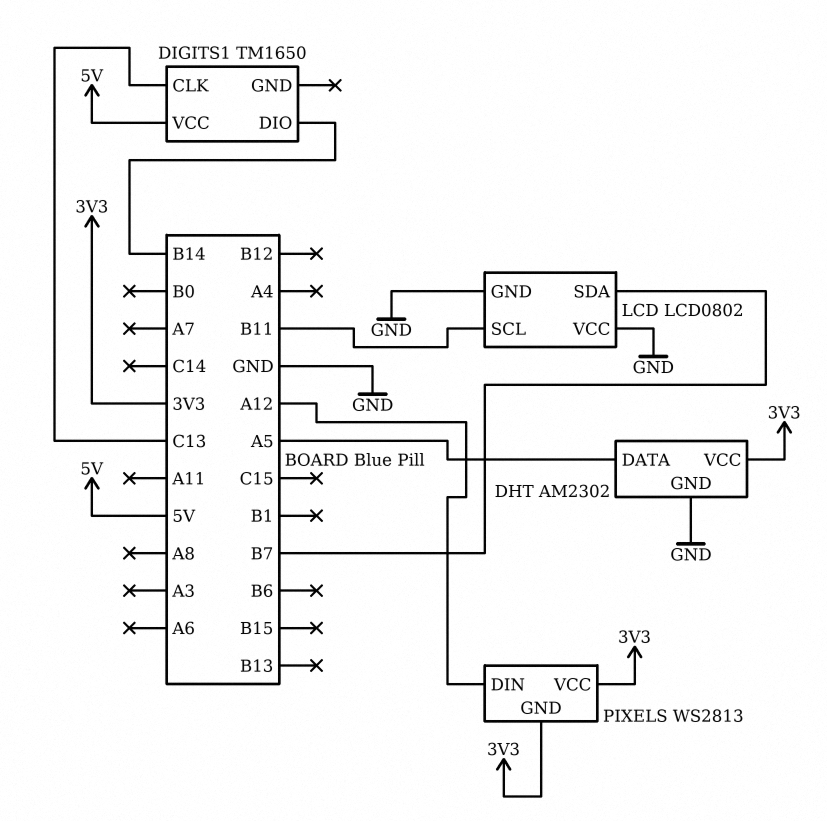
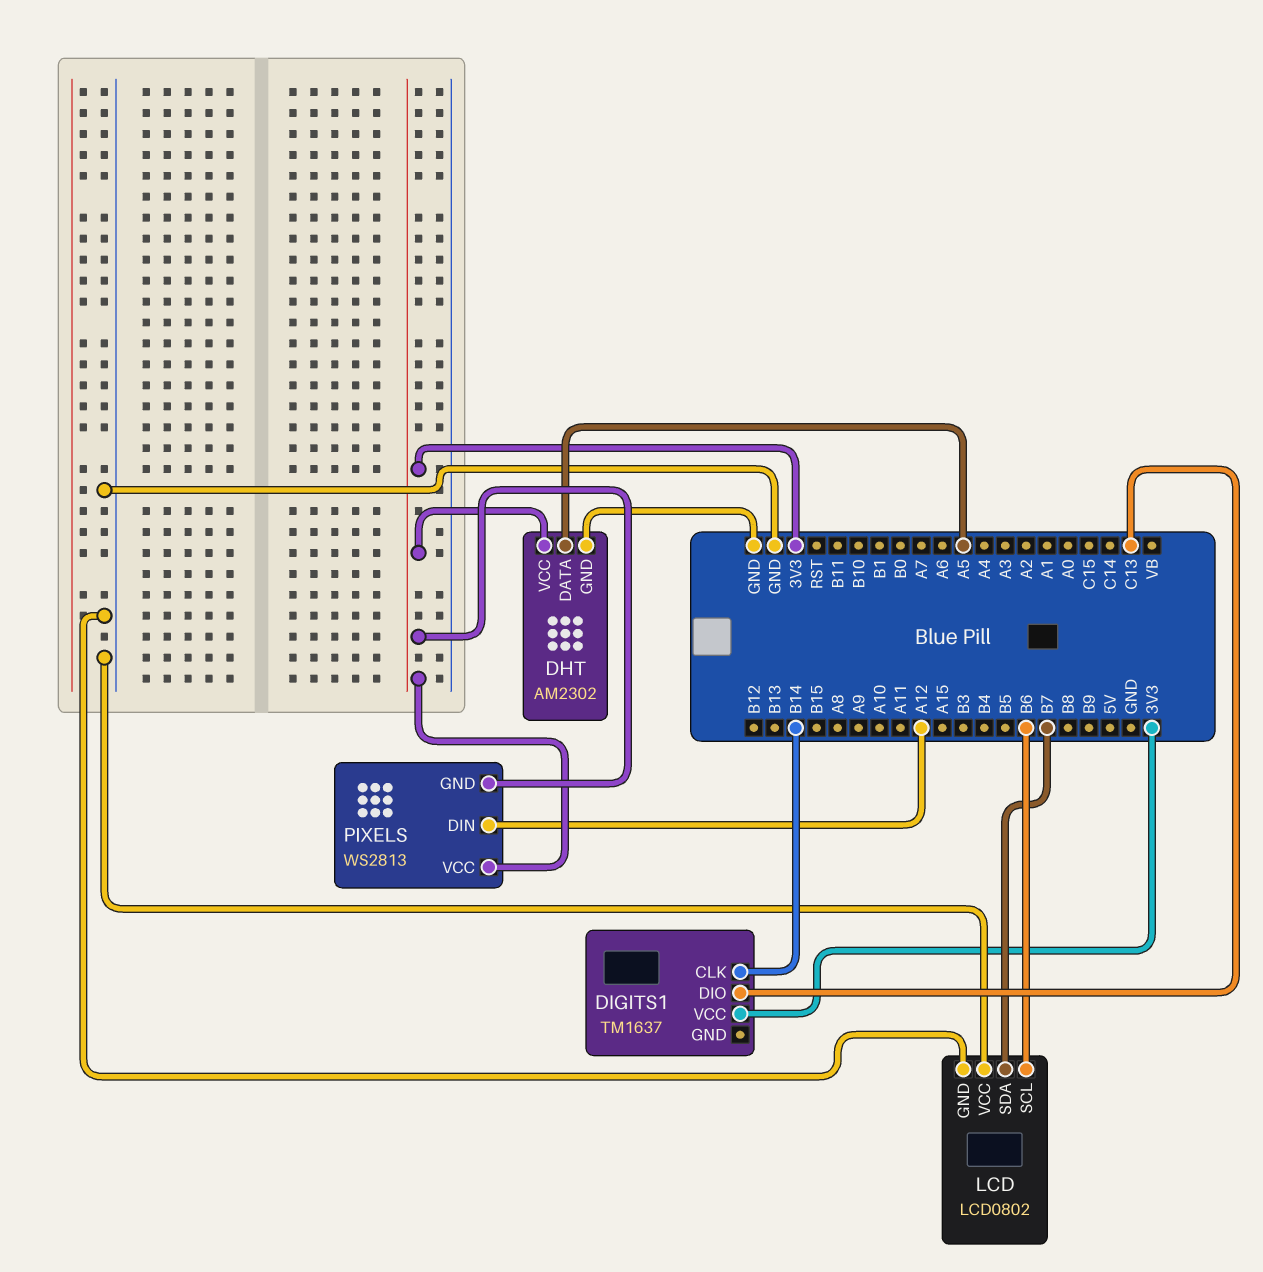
DIGITS1: TM1650 -> TM1637
DIGITS1 pin CLK: C13 -> B14
DIGITS1 pin DIO: B14 -> C13
DIGITS1 pin VCC: 5V -> 3V3
LCD pin SCL: B11 -> B6

